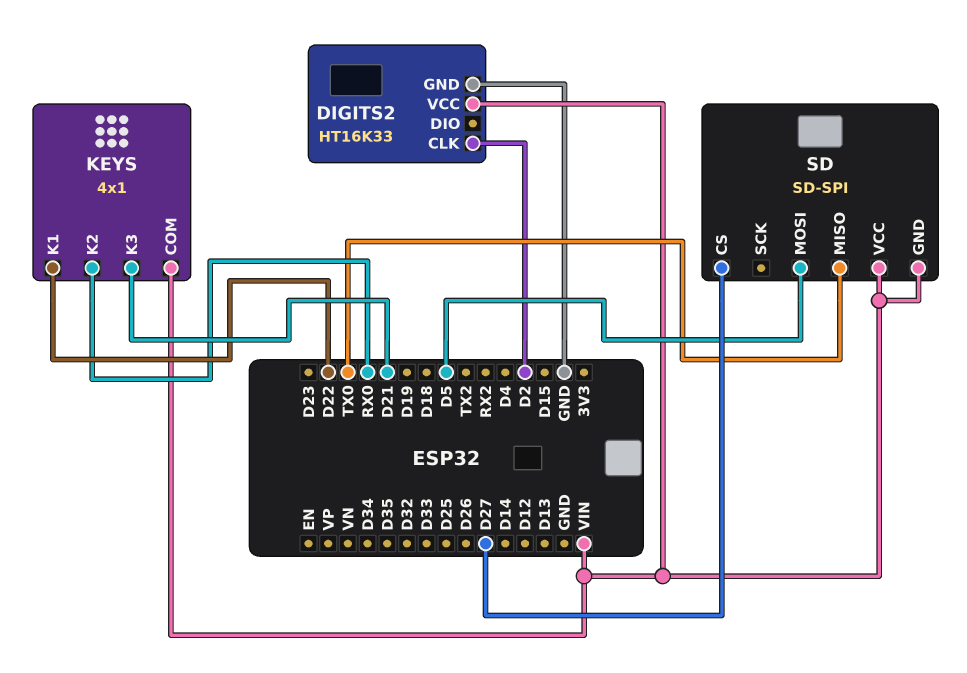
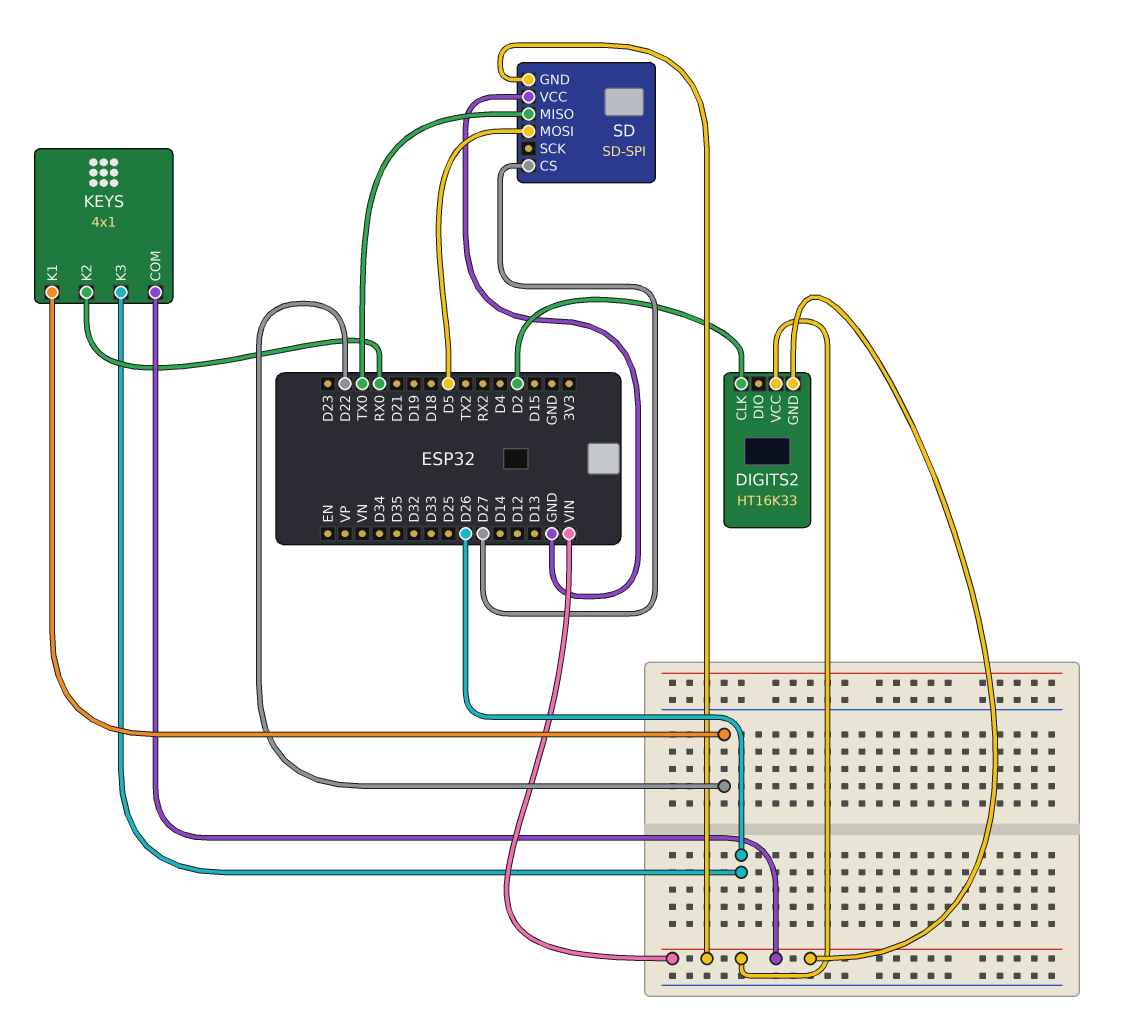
DIGITS2 pin GND: GND -> VIN
KEYS pin K3: D21 -> D26
SD pin VCC: VIN -> GND

